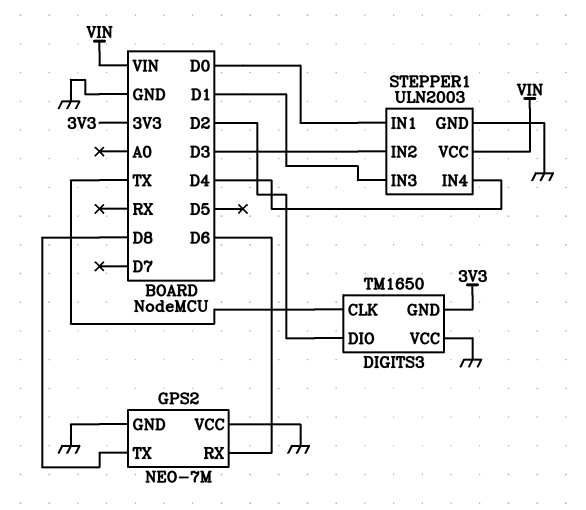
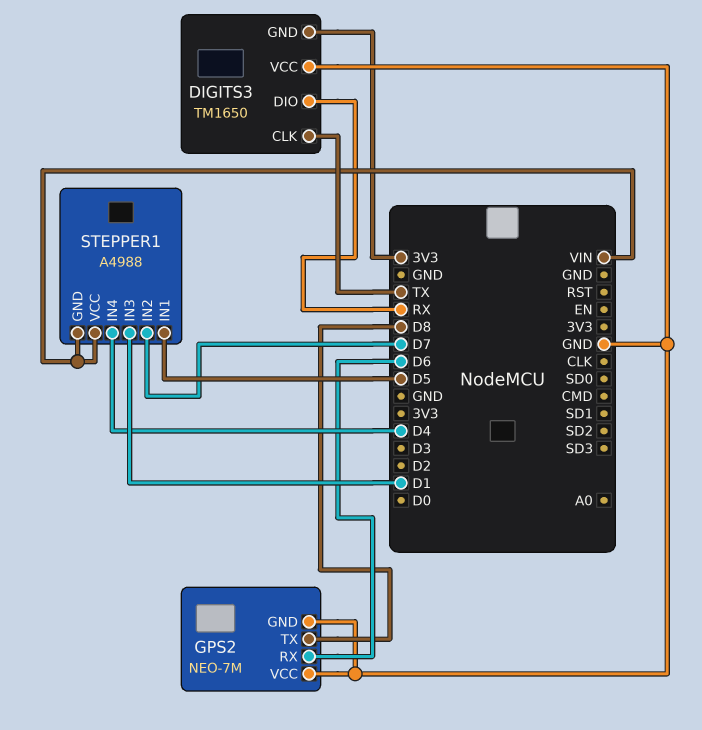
DIGITS3 pin DIO: D2 -> RX
STEPPER1: ULN2003 -> A4988
STEPPER1 pin GND: GND -> VIN
STEPPER1 pin IN1: D0 -> D5
STEPPER1 pin IN2: D3 -> D7

